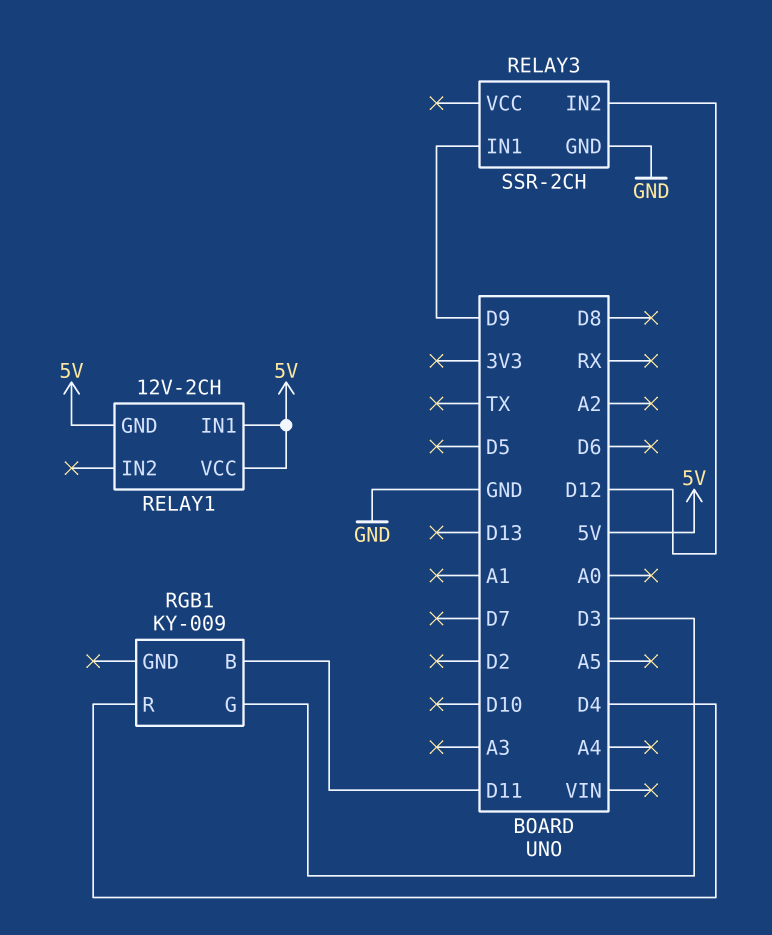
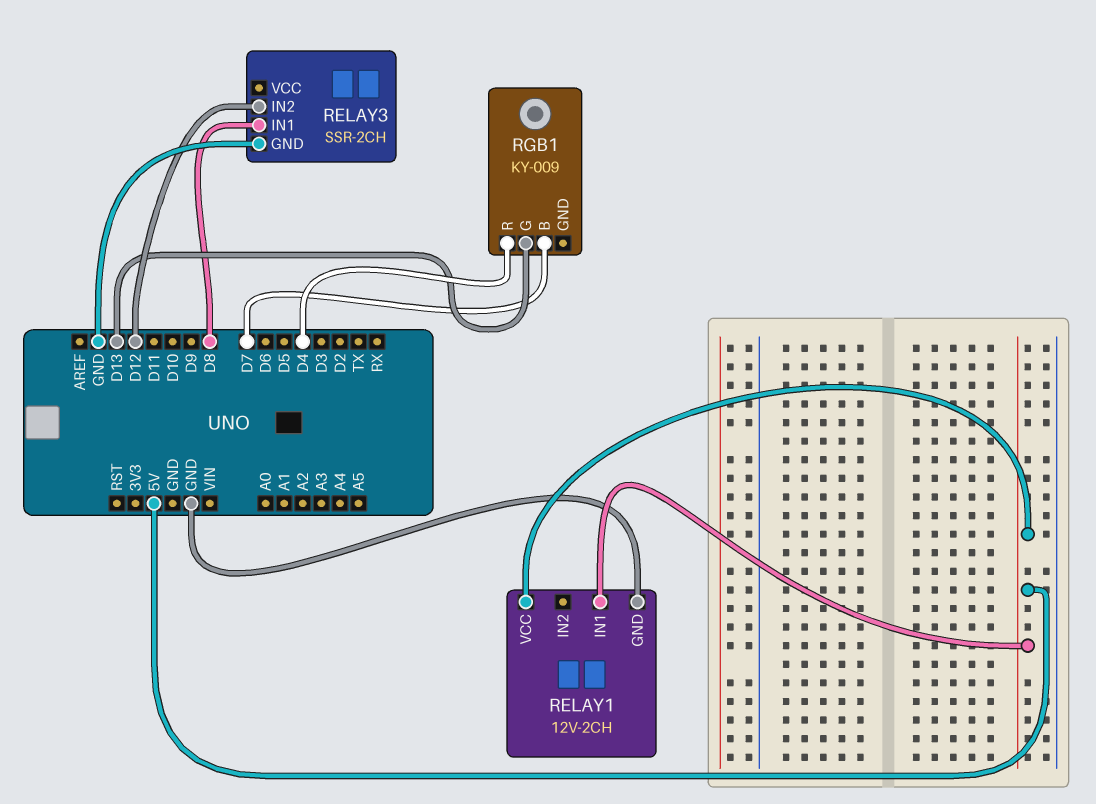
RELAY1 pin GND: 5V -> GND
RELAY3 pin IN1: D9 -> D8
RGB1 pin B: D11 -> D7
RGB1 pin G: D3 -> D13

